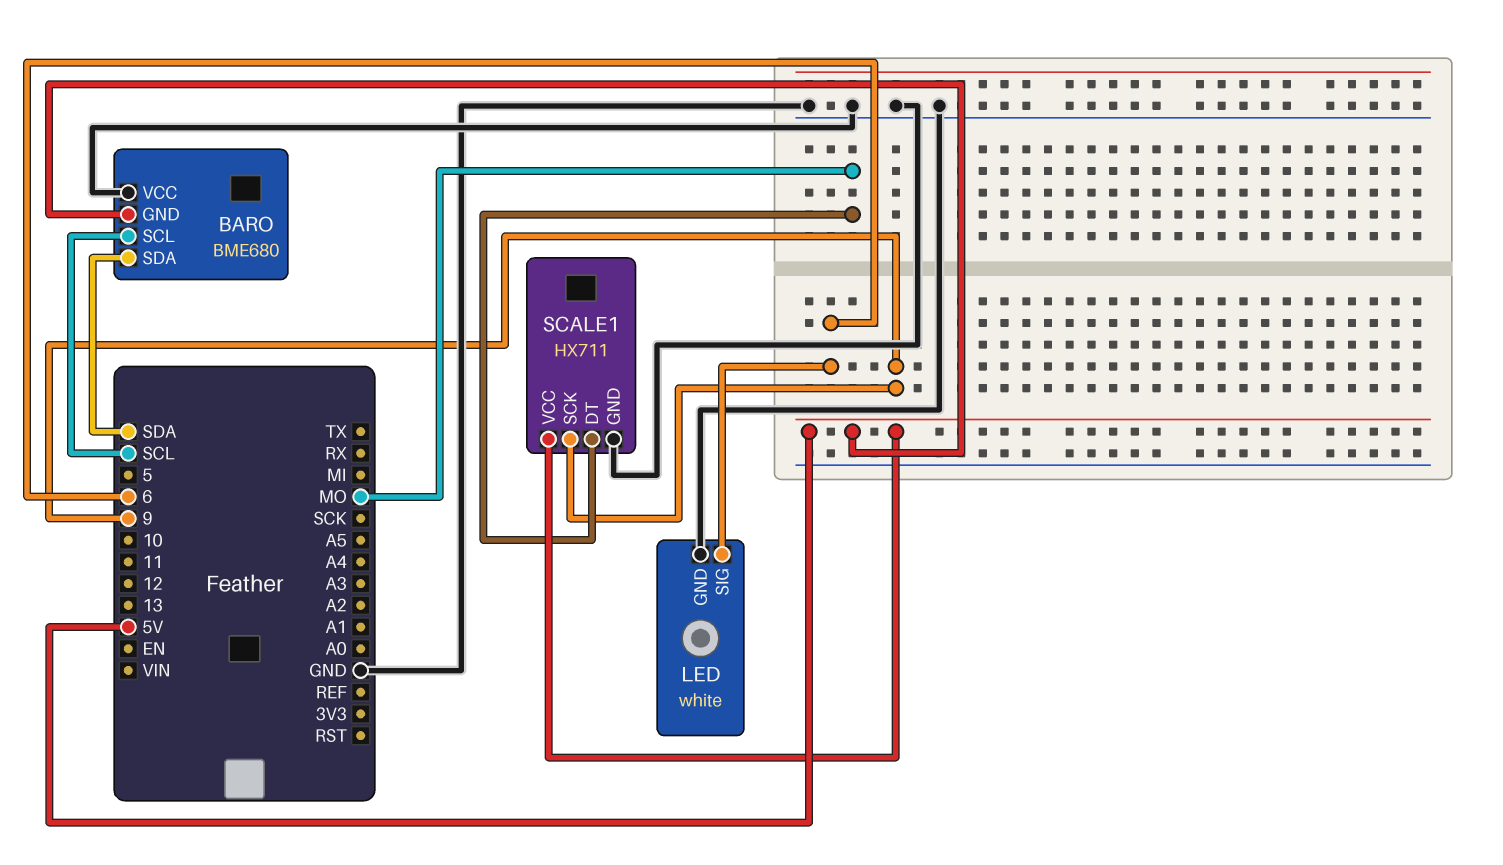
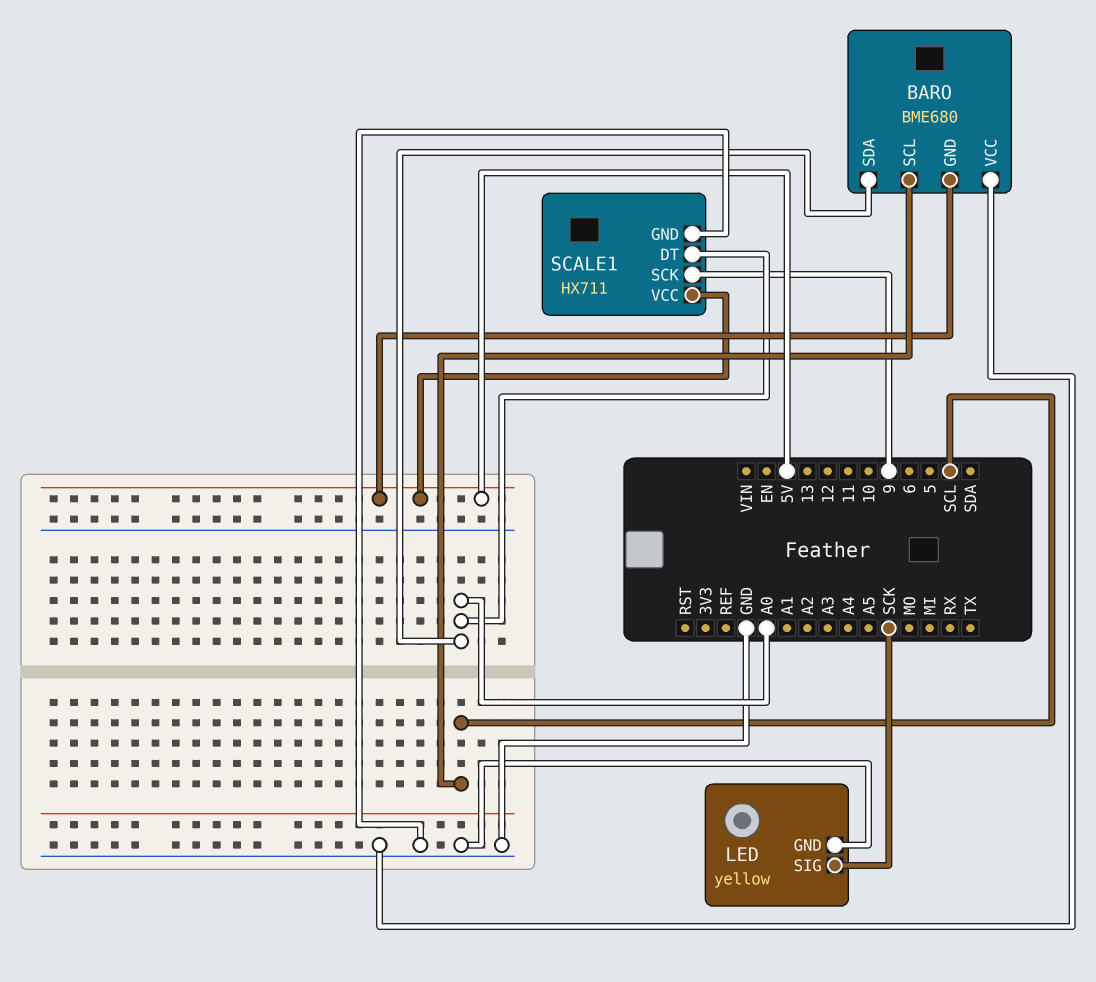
BARO pin SDA: SDA -> A0
LED: white -> yellow
LED pin SIG: 6 -> SCK
SCALE1 pin DT: MO -> A0

